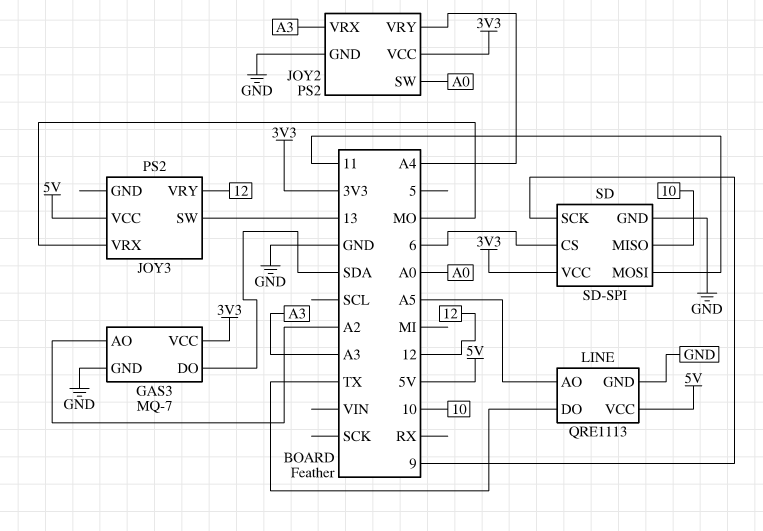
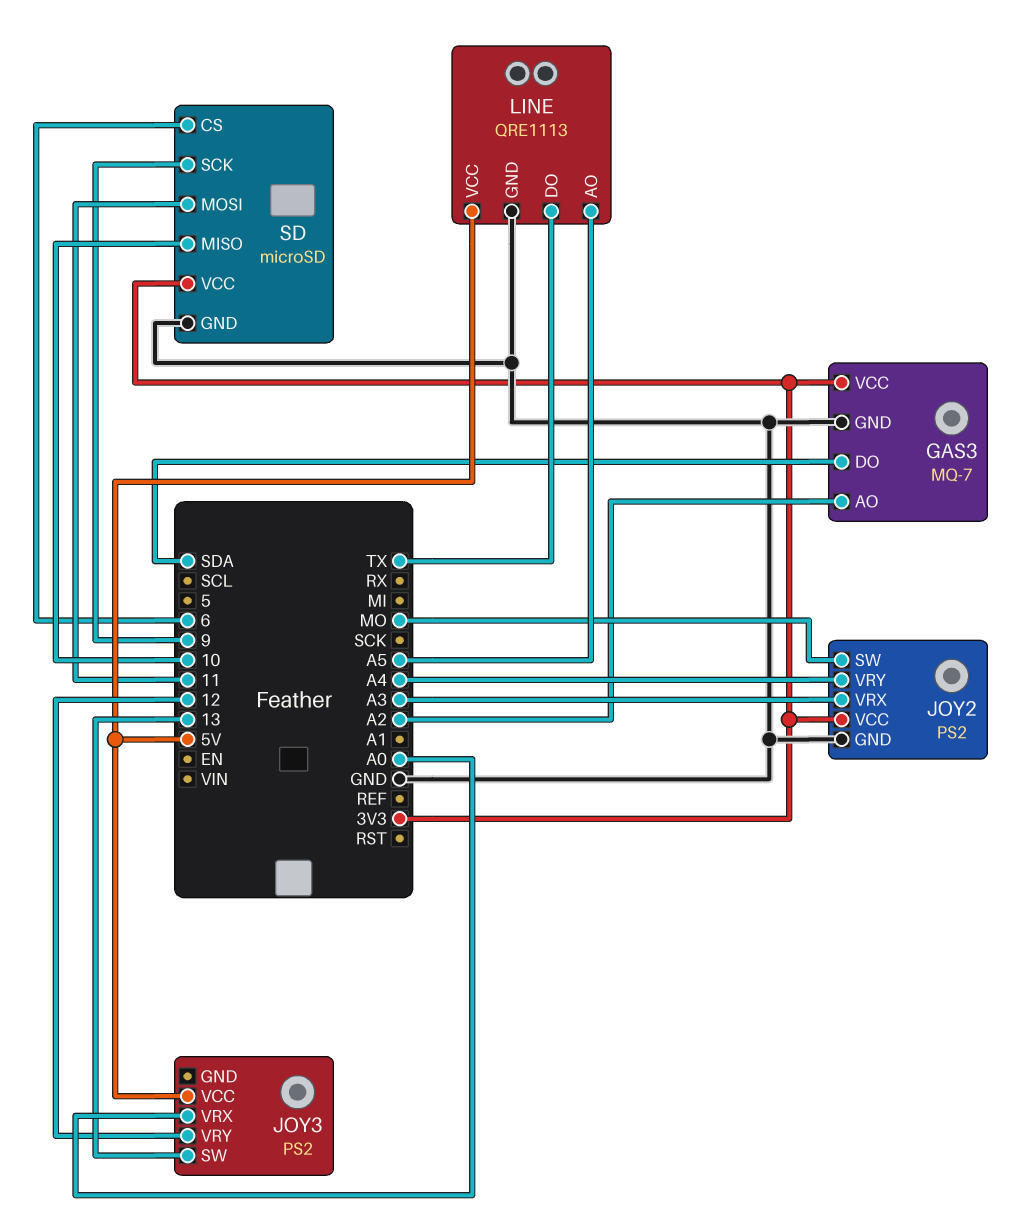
JOY2 pin SW: A0 -> MO
JOY3 pin VRX: MO -> A0
SD: SD-SPI -> microSD

